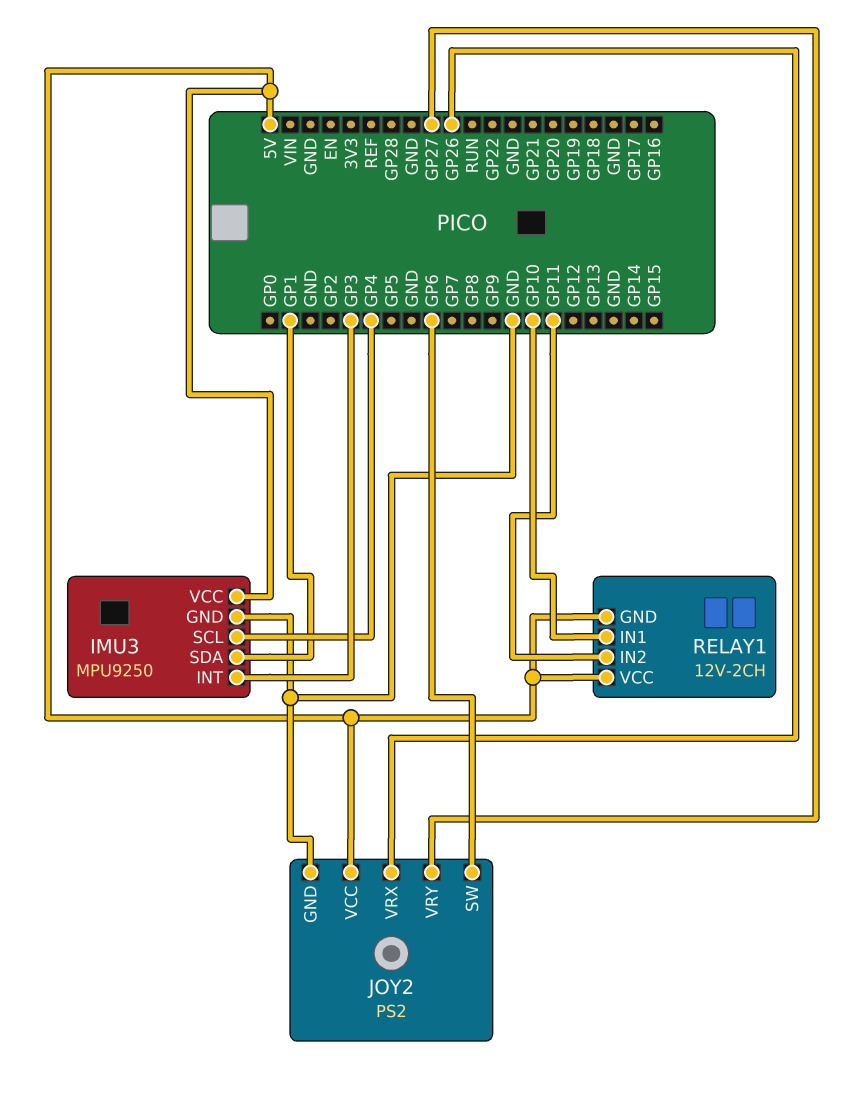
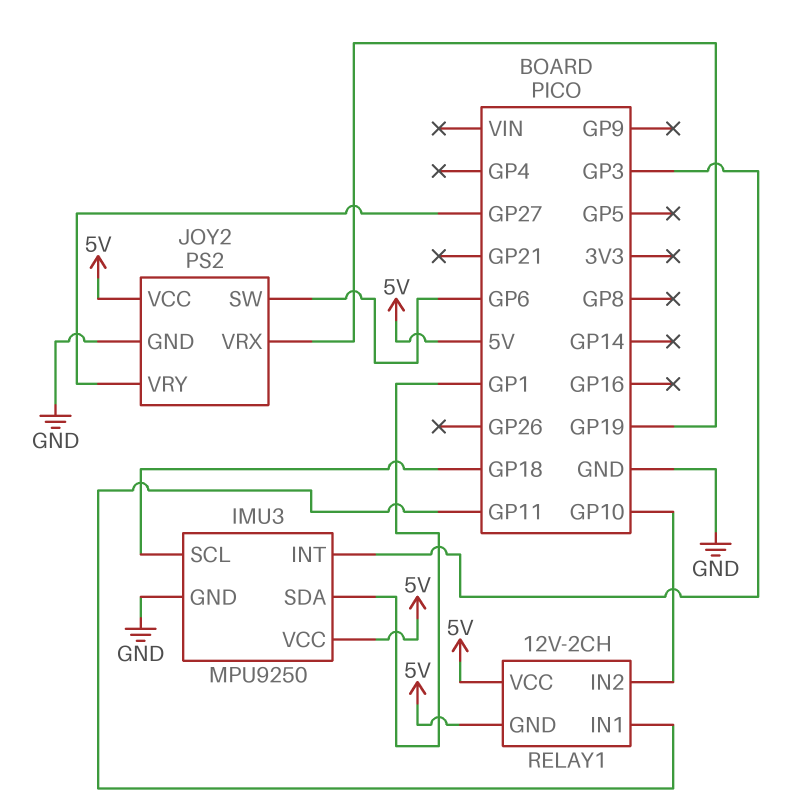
IMU3 pin SCL: GP4 -> GP18
JOY2 pin VRX: GP26 -> GP19
RELAY1 pin IN1: GP10 -> GP11
RELAY1 pin IN2: GP11 -> GP10

